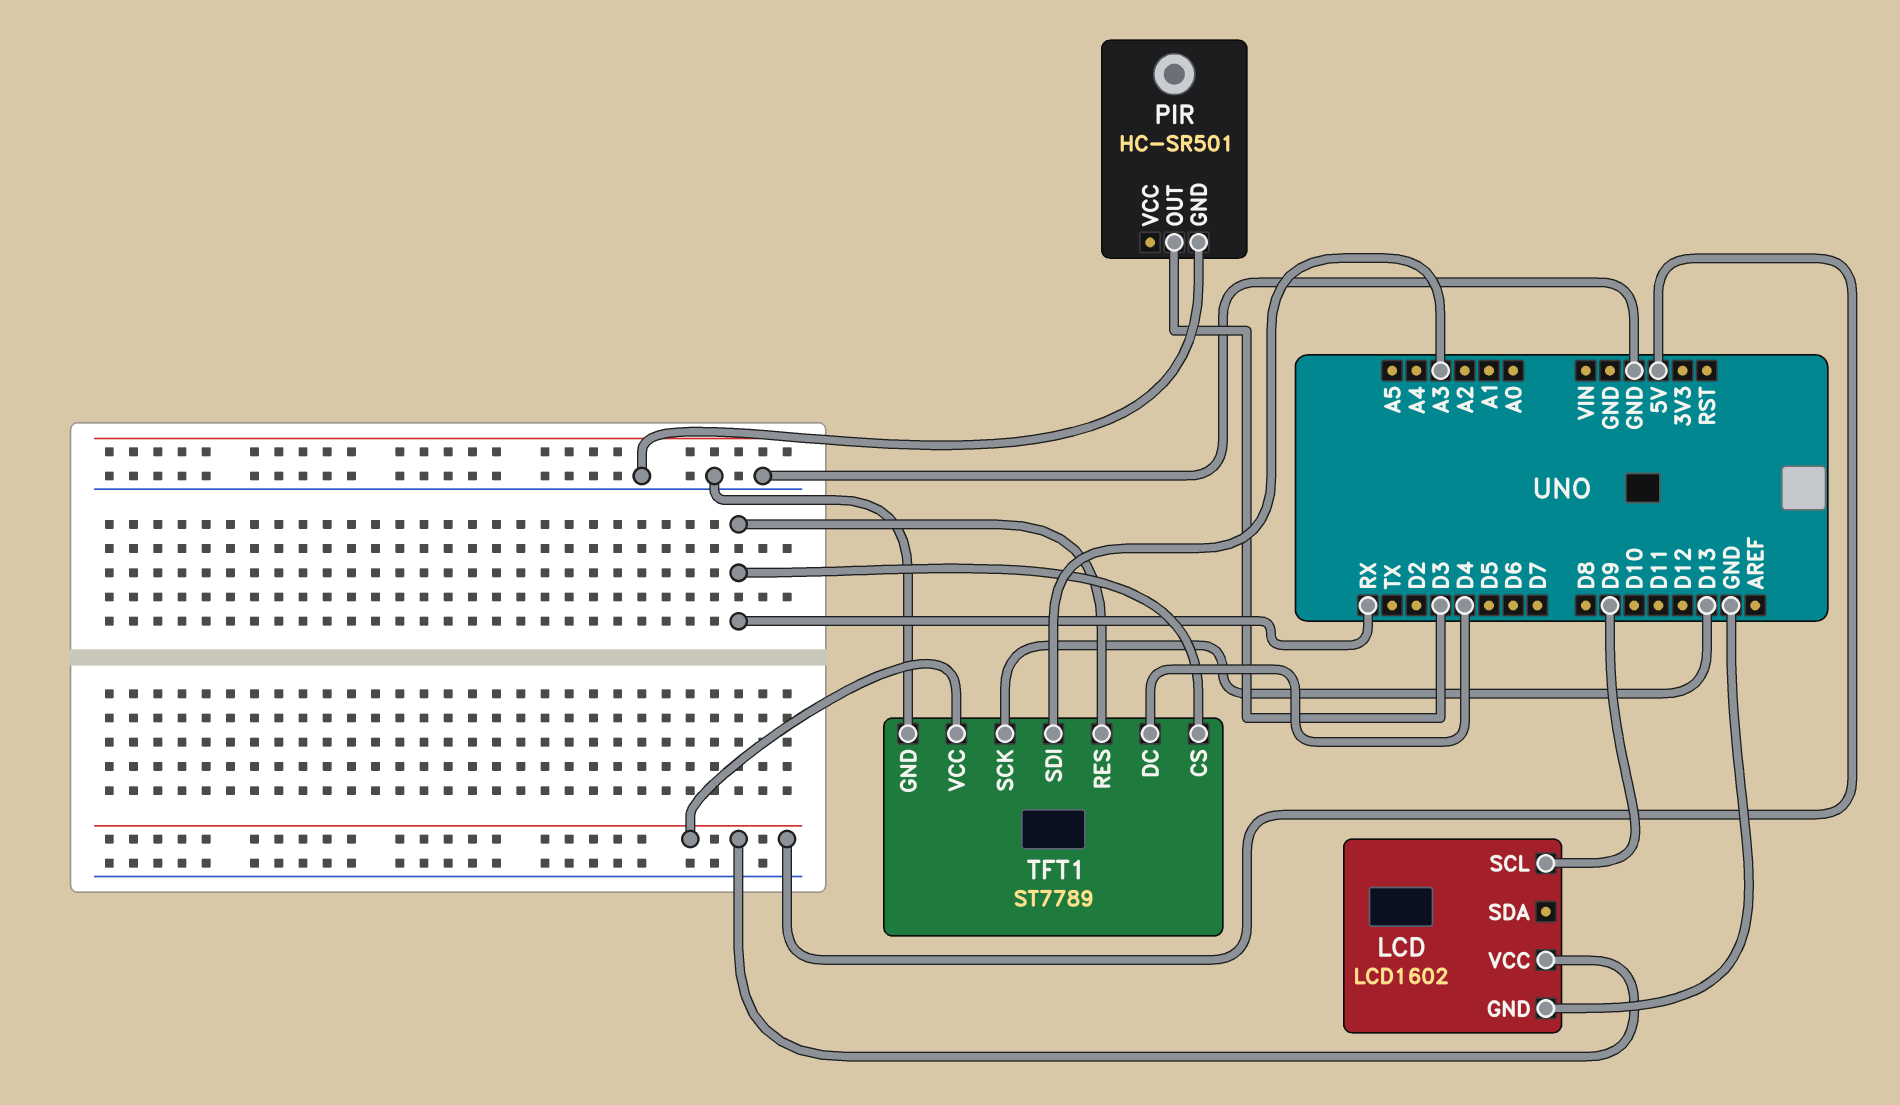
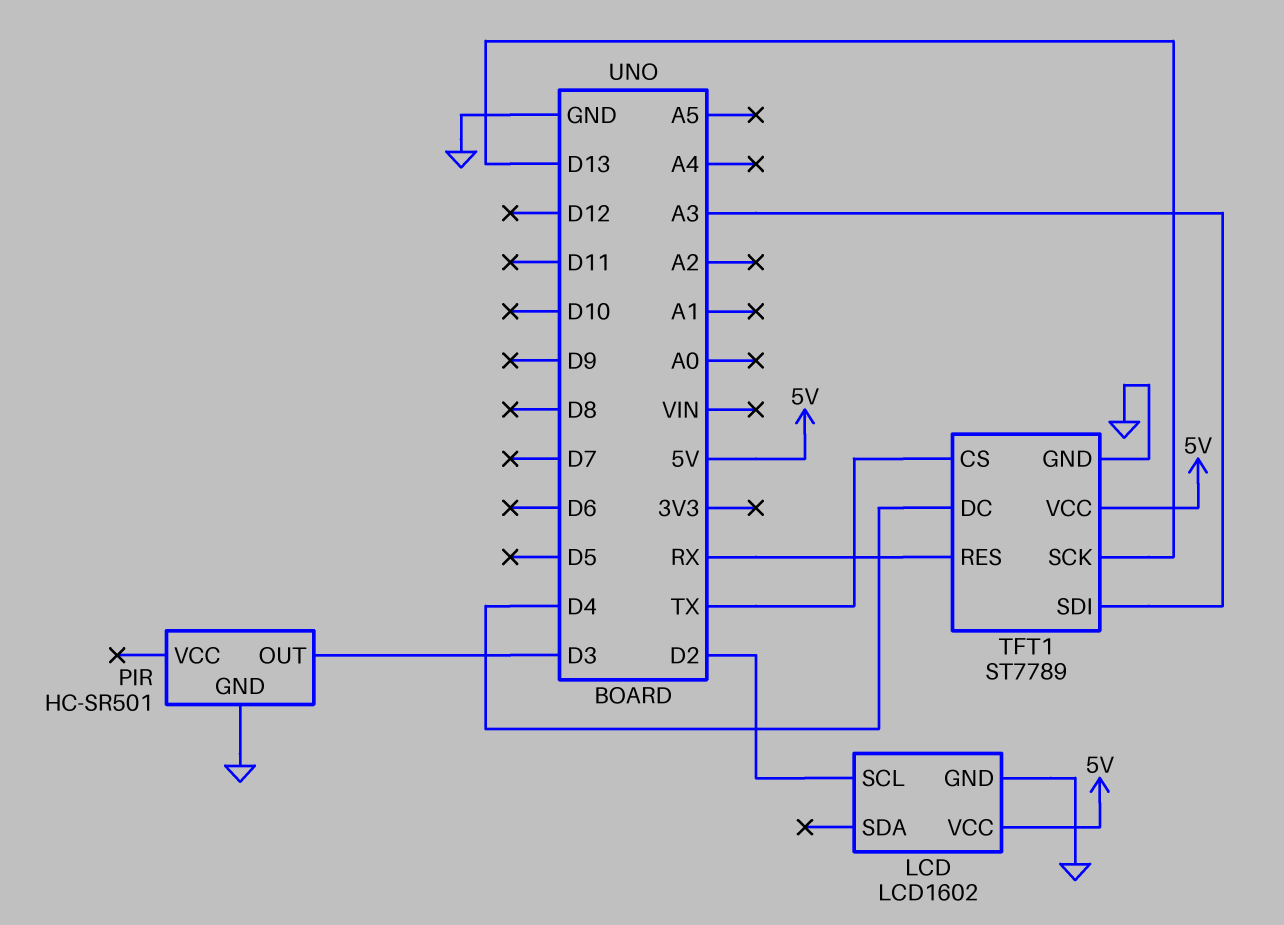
LCD pin SCL: D9 -> D2
TFT1 pin CS: RX -> TX

